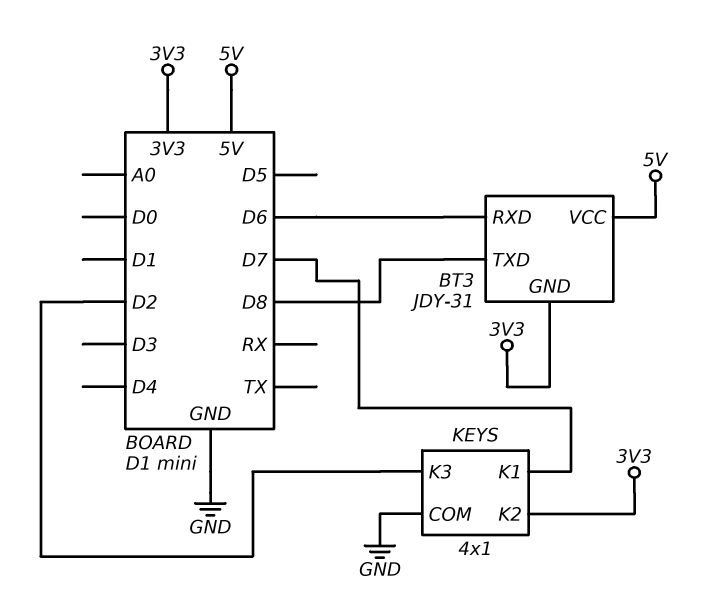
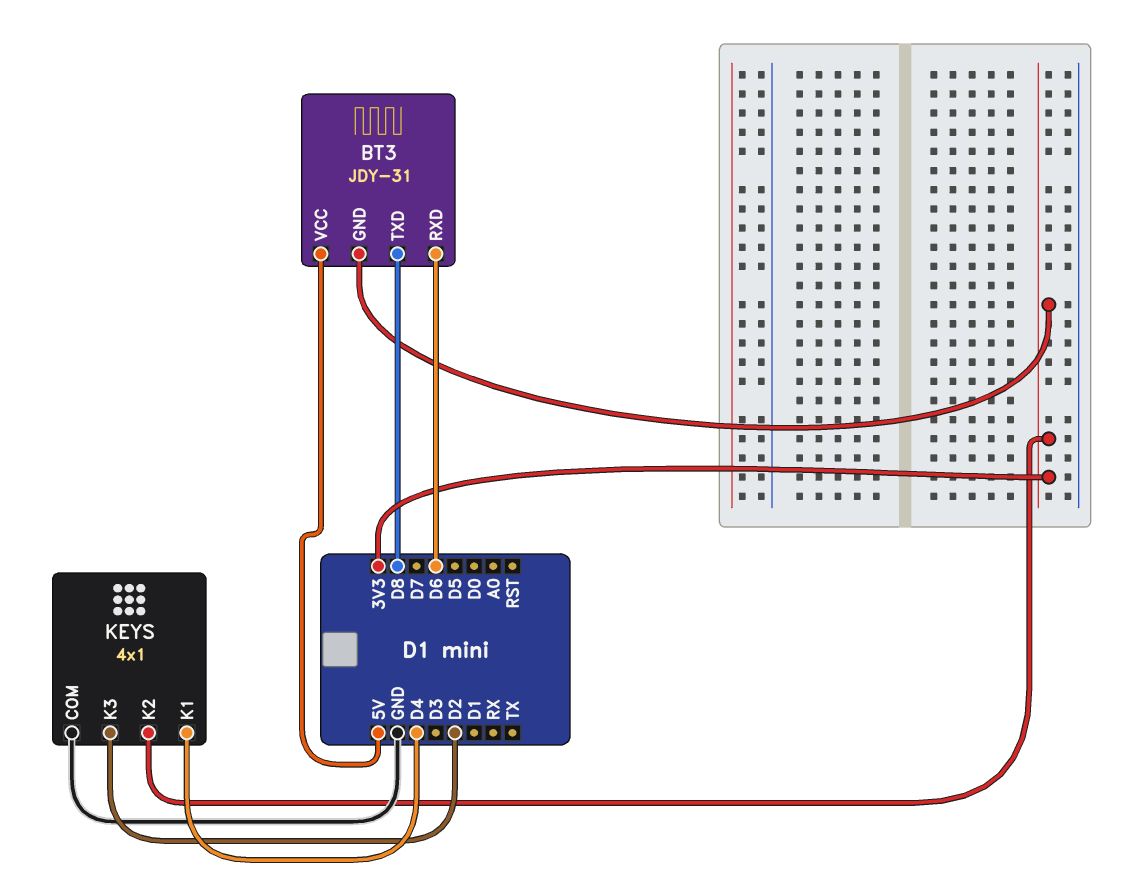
KEYS pin K1: D7 -> D4

